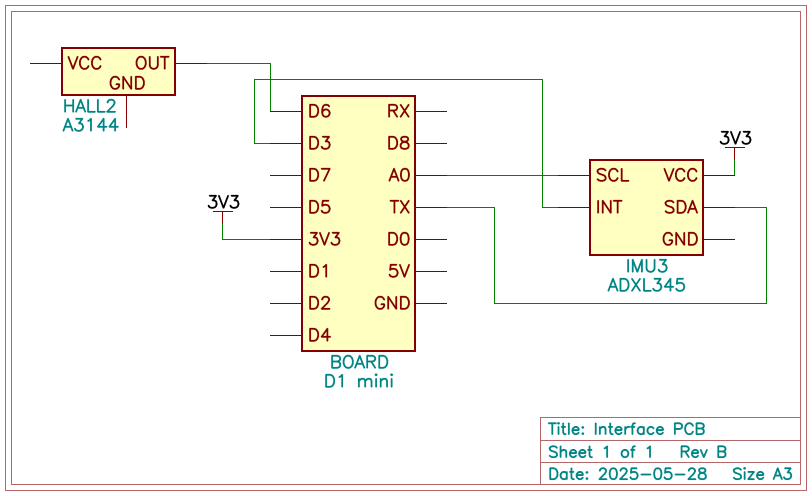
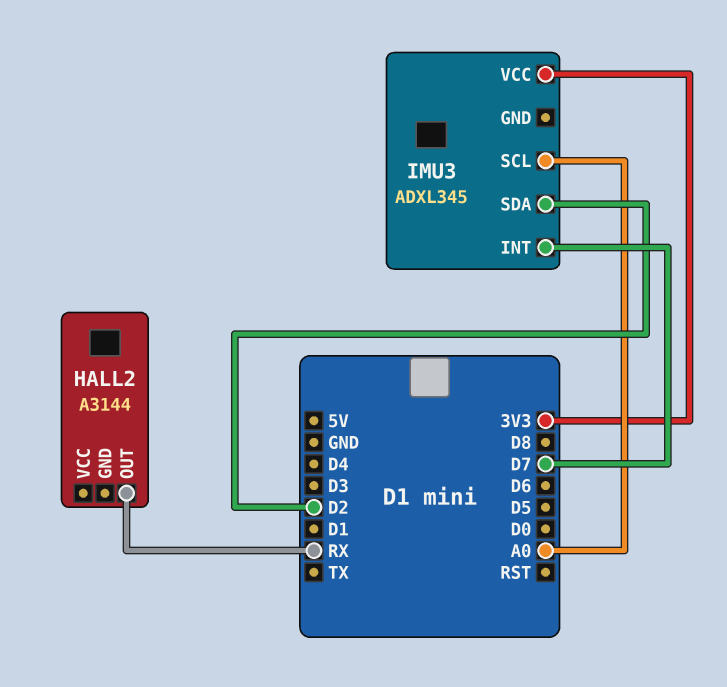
HALL2 pin OUT: D6 -> RX
IMU3 pin INT: D3 -> D7
IMU3 pin SDA: TX -> D2

